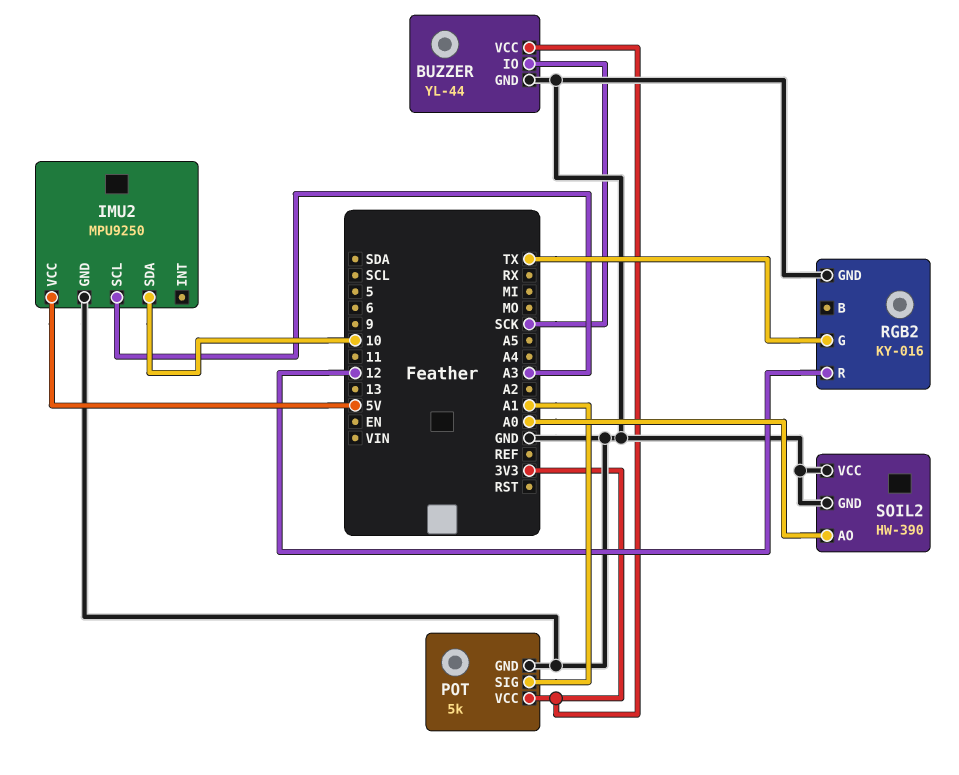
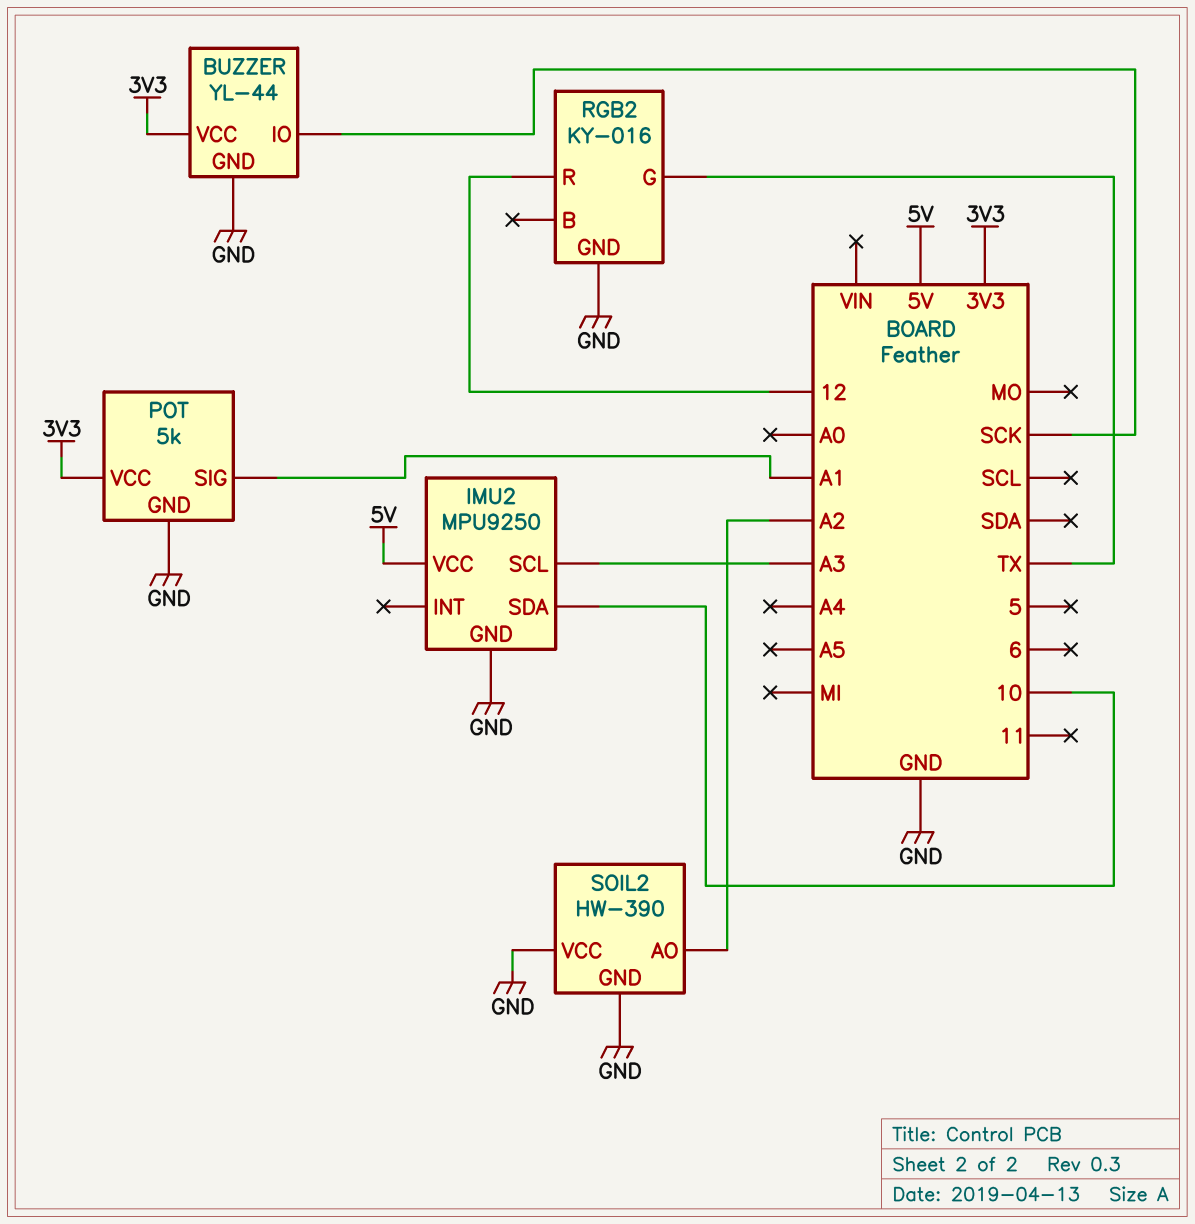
SOIL2 pin AO: A0 -> A2

